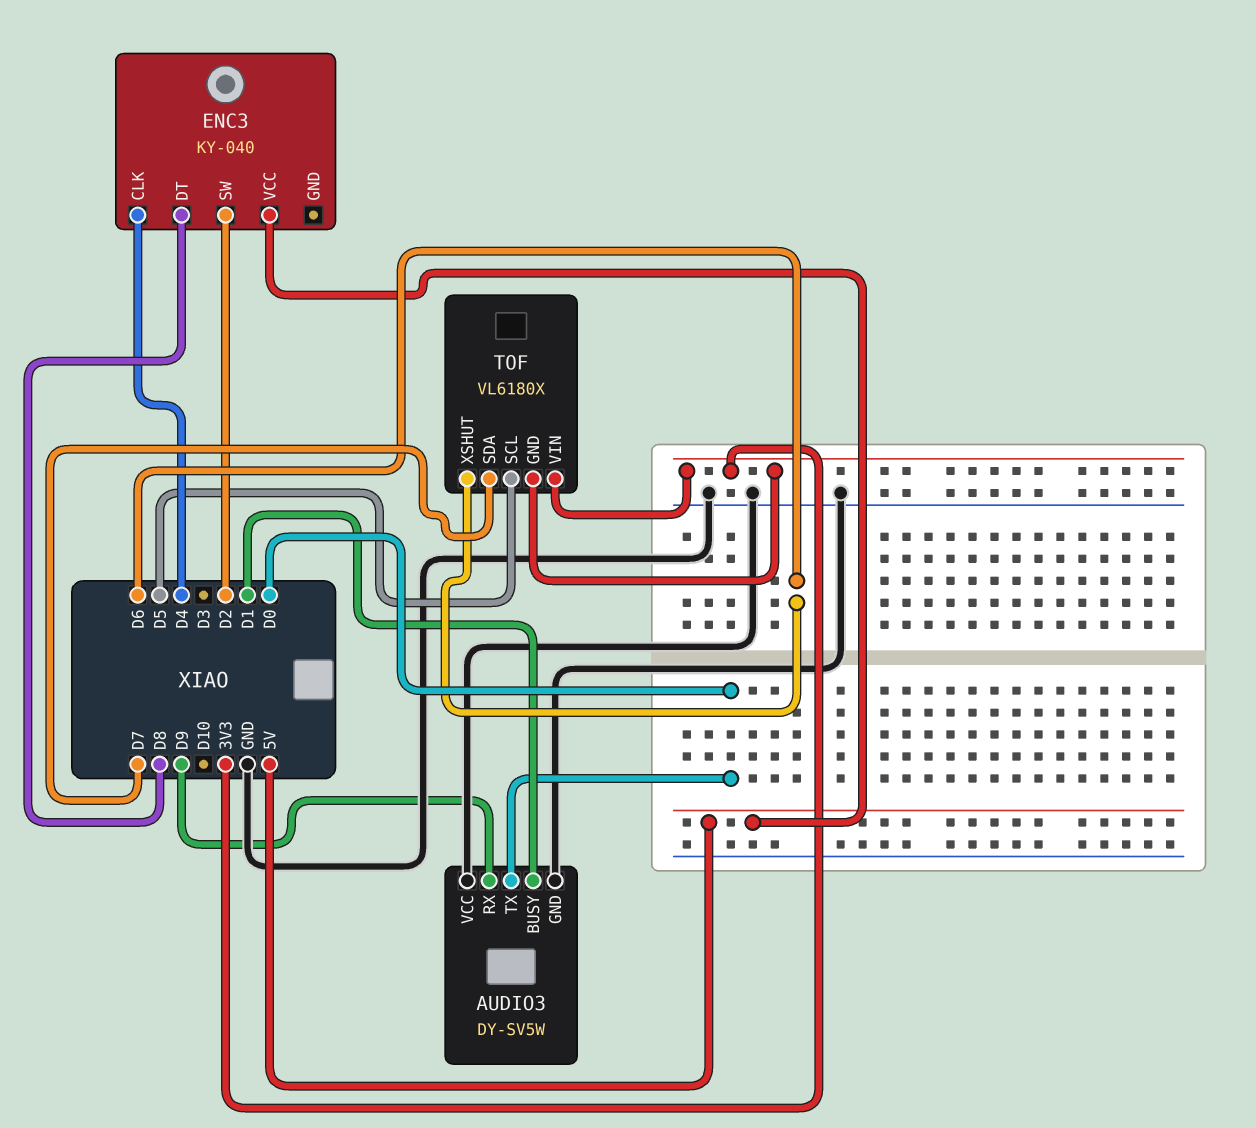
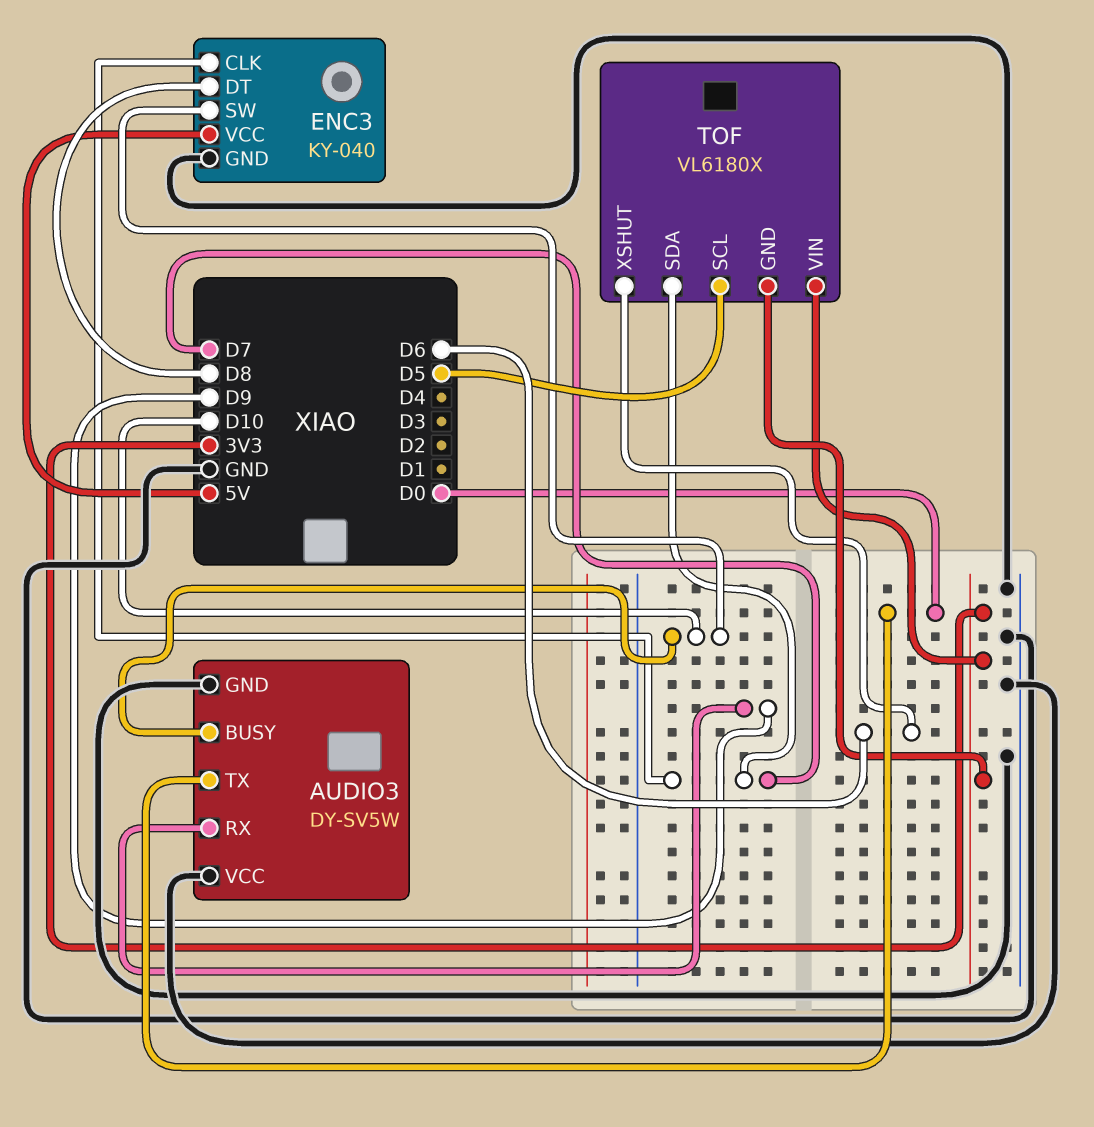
AUDIO3 pin BUSY: D1 -> D10
ENC3 pin CLK: D4 -> D7
ENC3 pin GND: none -> GND
ENC3 pin SW: D2 -> D10

